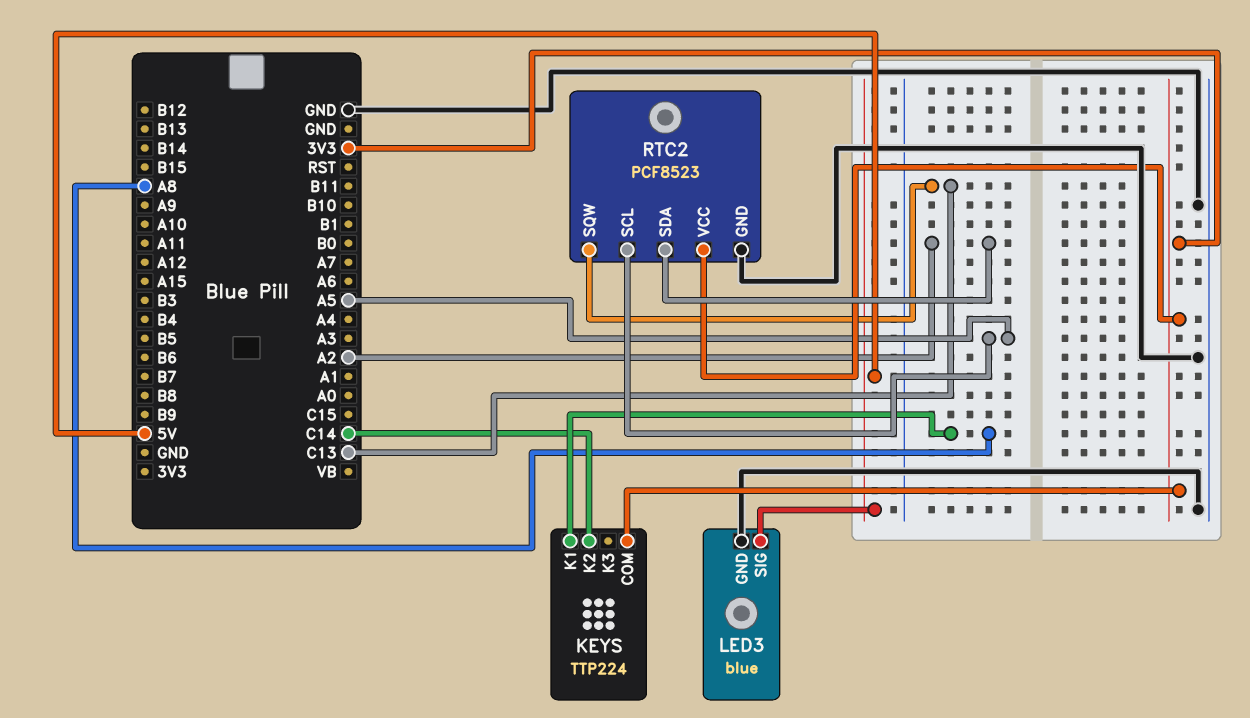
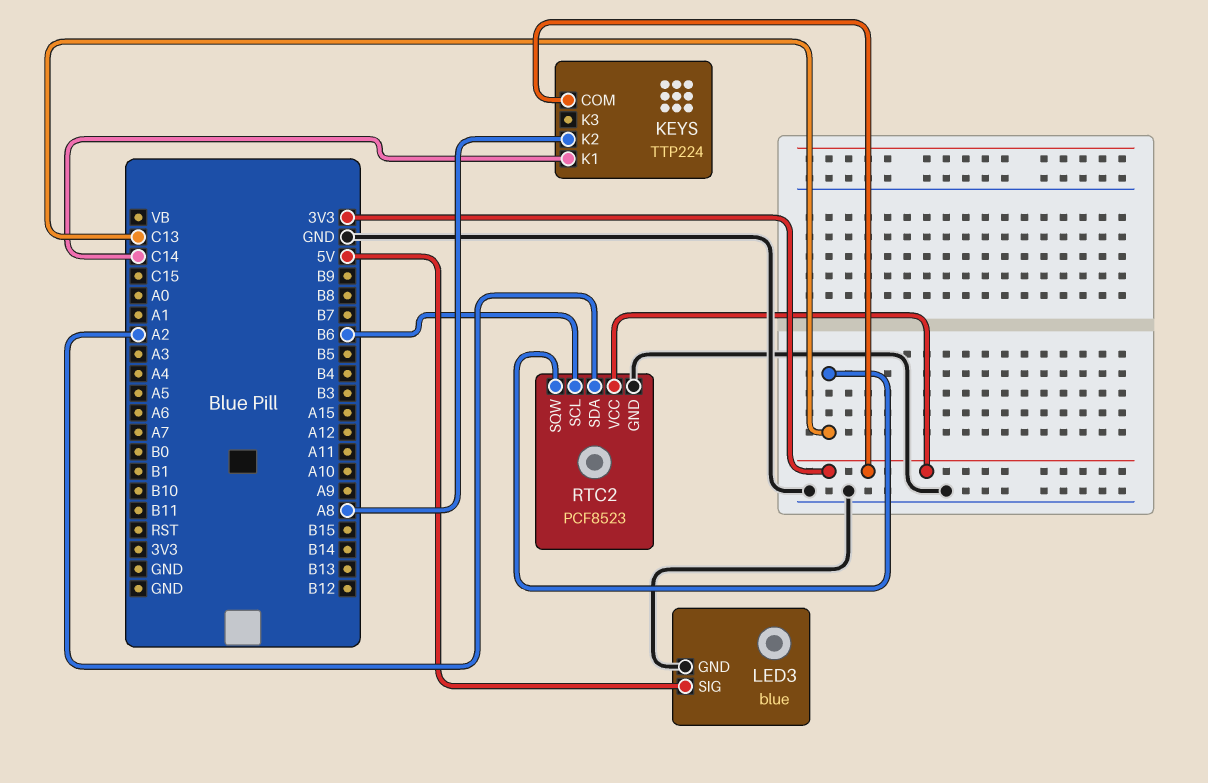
KEYS pin K1: A8 -> C14
KEYS pin K2: C14 -> A8
RTC2 pin SCL: A5 -> B6

